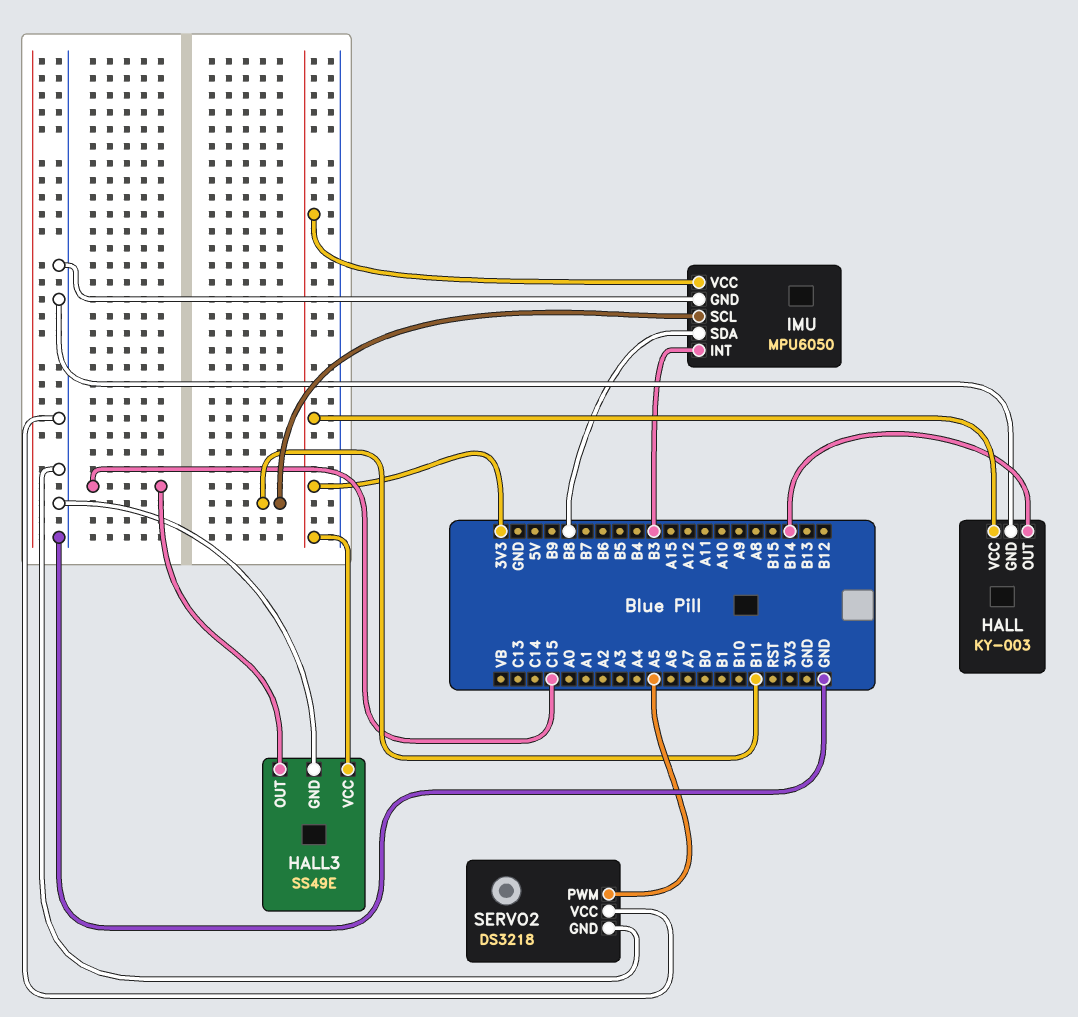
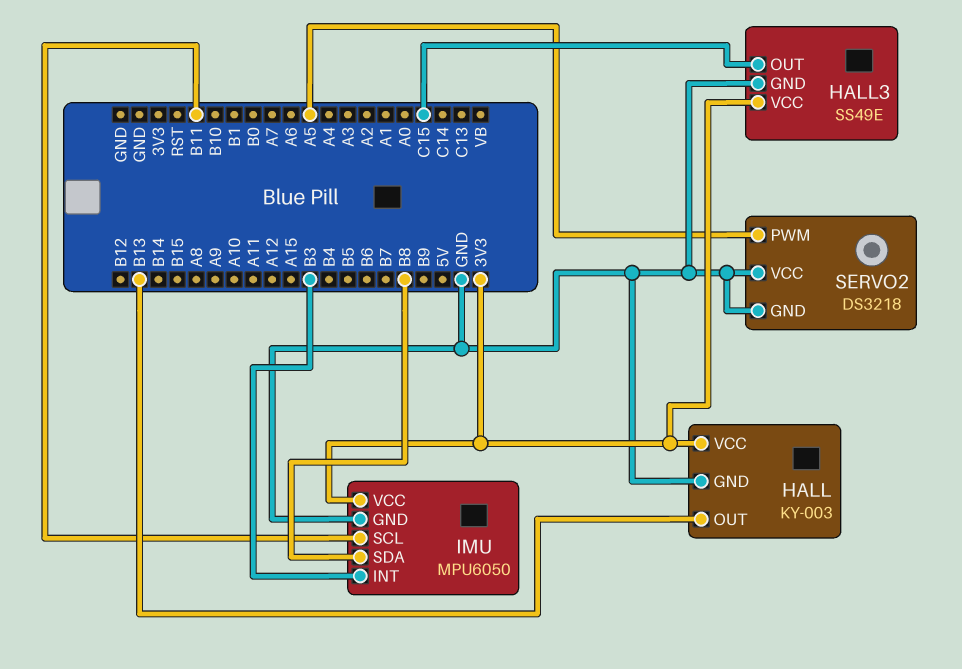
HALL pin OUT: B14 -> B13

